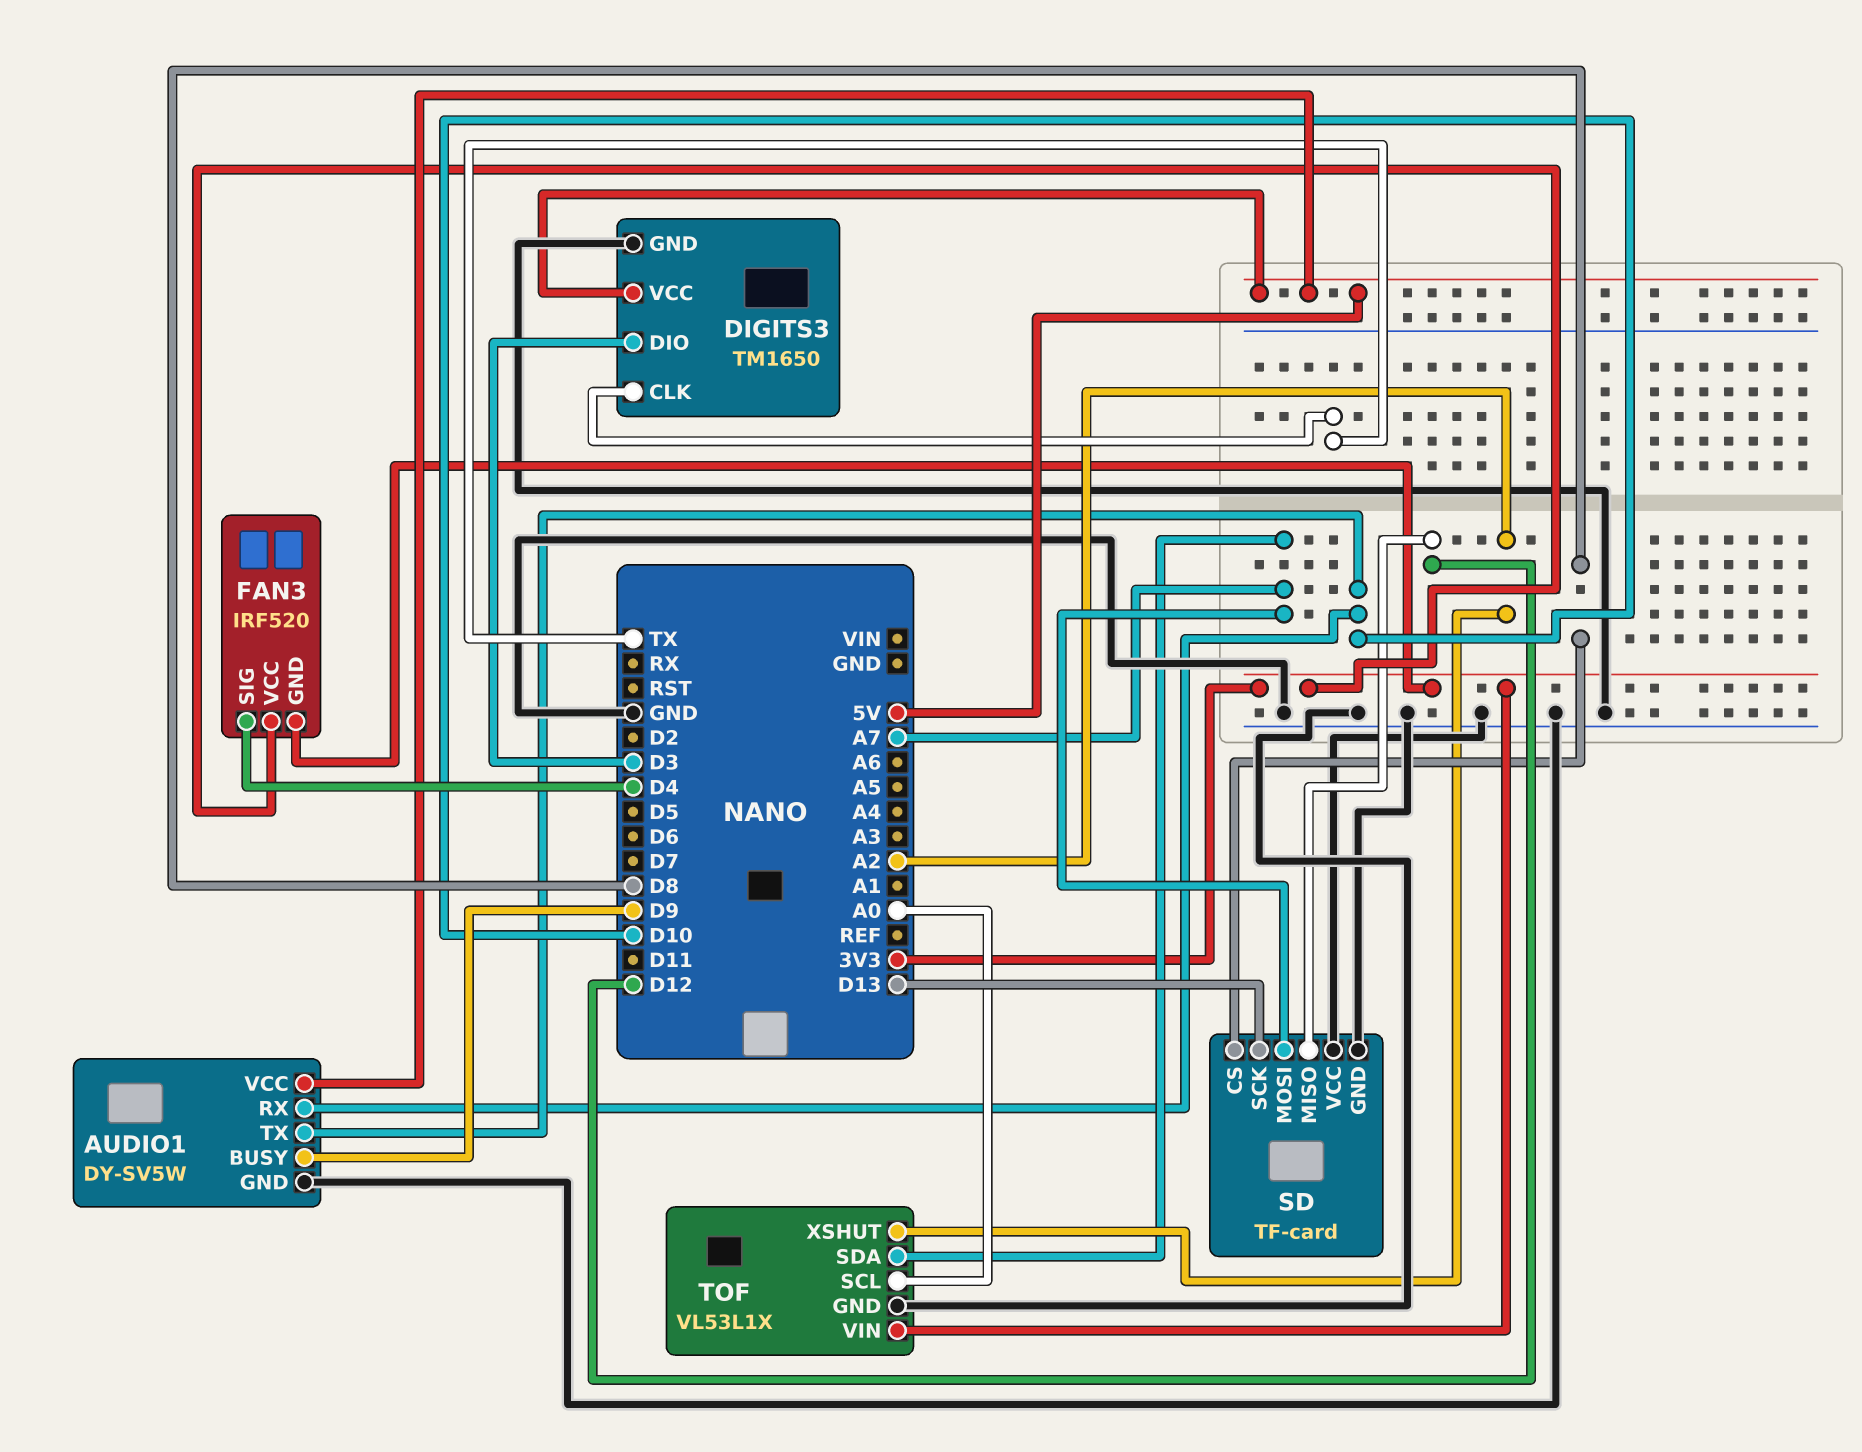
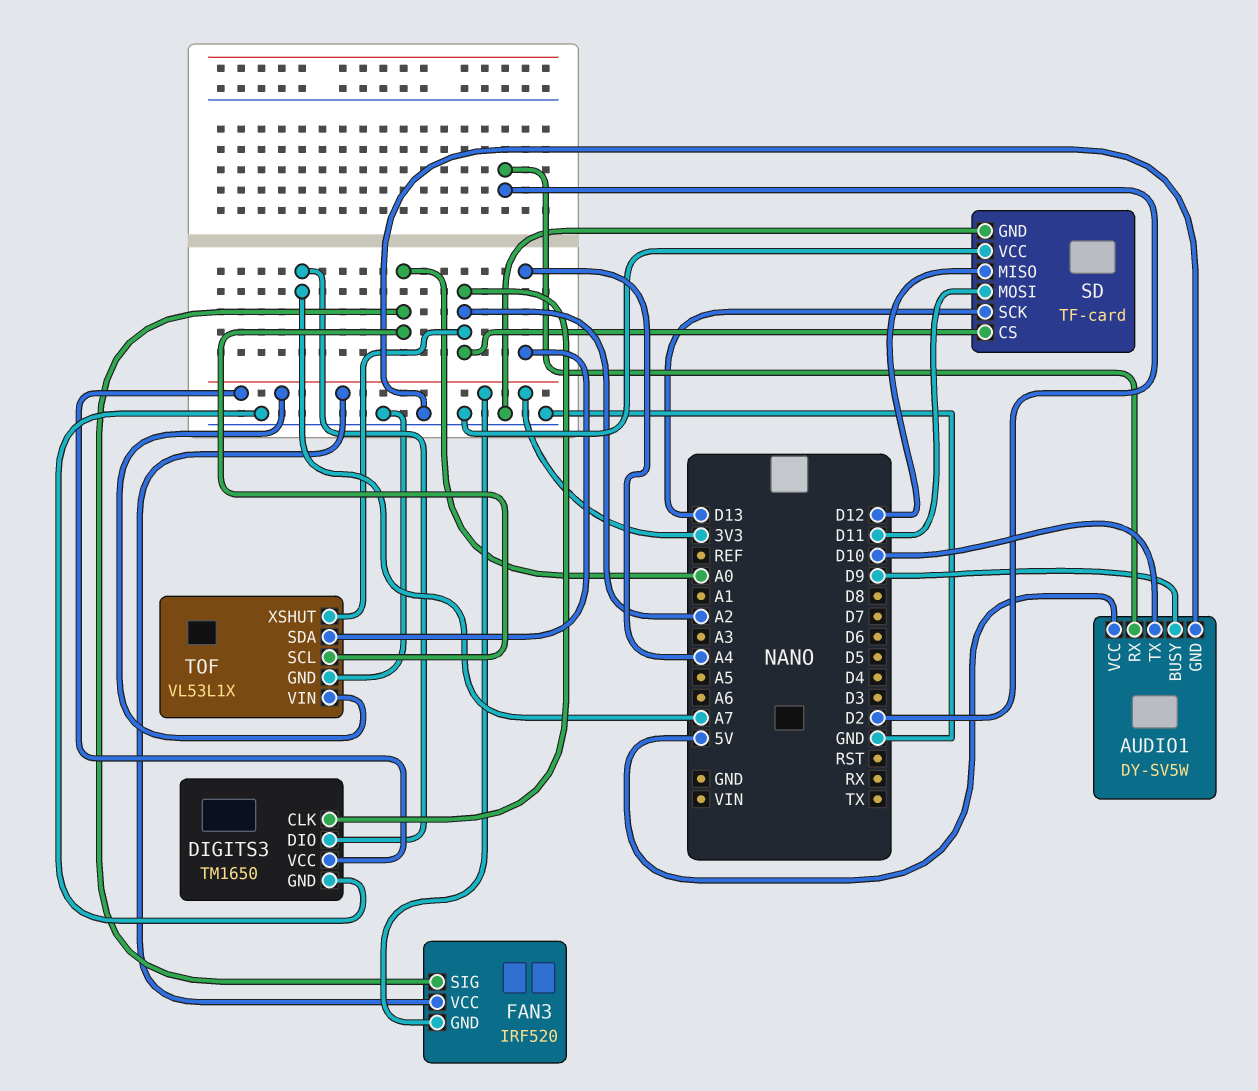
AUDIO1 pin RX: D10 -> D2
DIGITS3 pin CLK: TX -> A2
DIGITS3 pin DIO: D3 -> A7
DIGITS3 pin VCC: 5V -> 3V3
FAN3 pin SIG: D4 -> A0
SD pin CS: D8 -> A2
SD pin MOSI: A7 -> D11
TOF pin SDA: A7 -> A4

